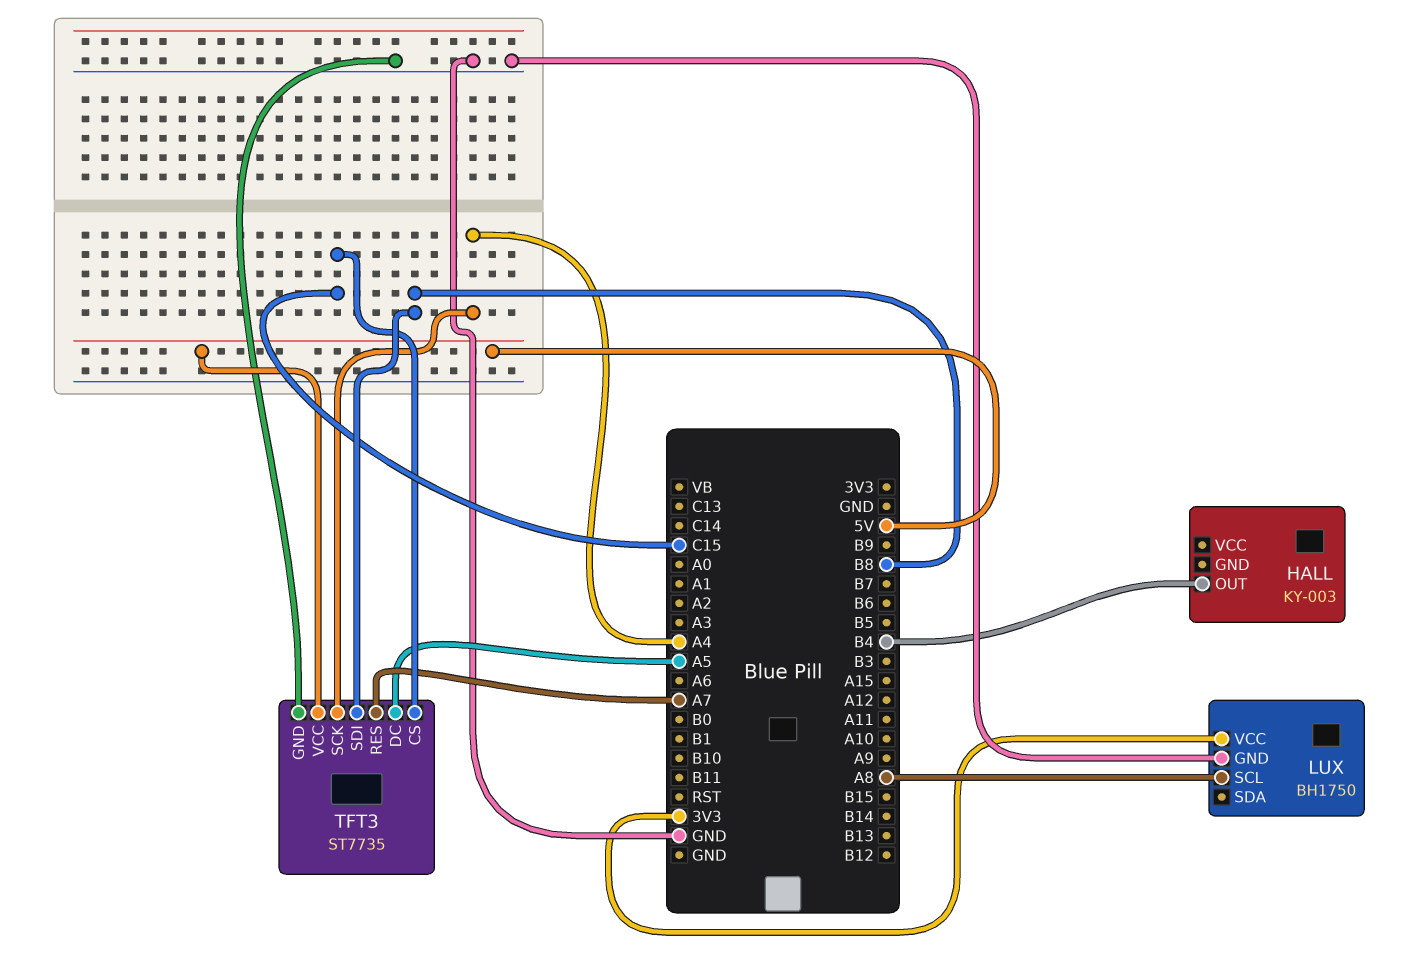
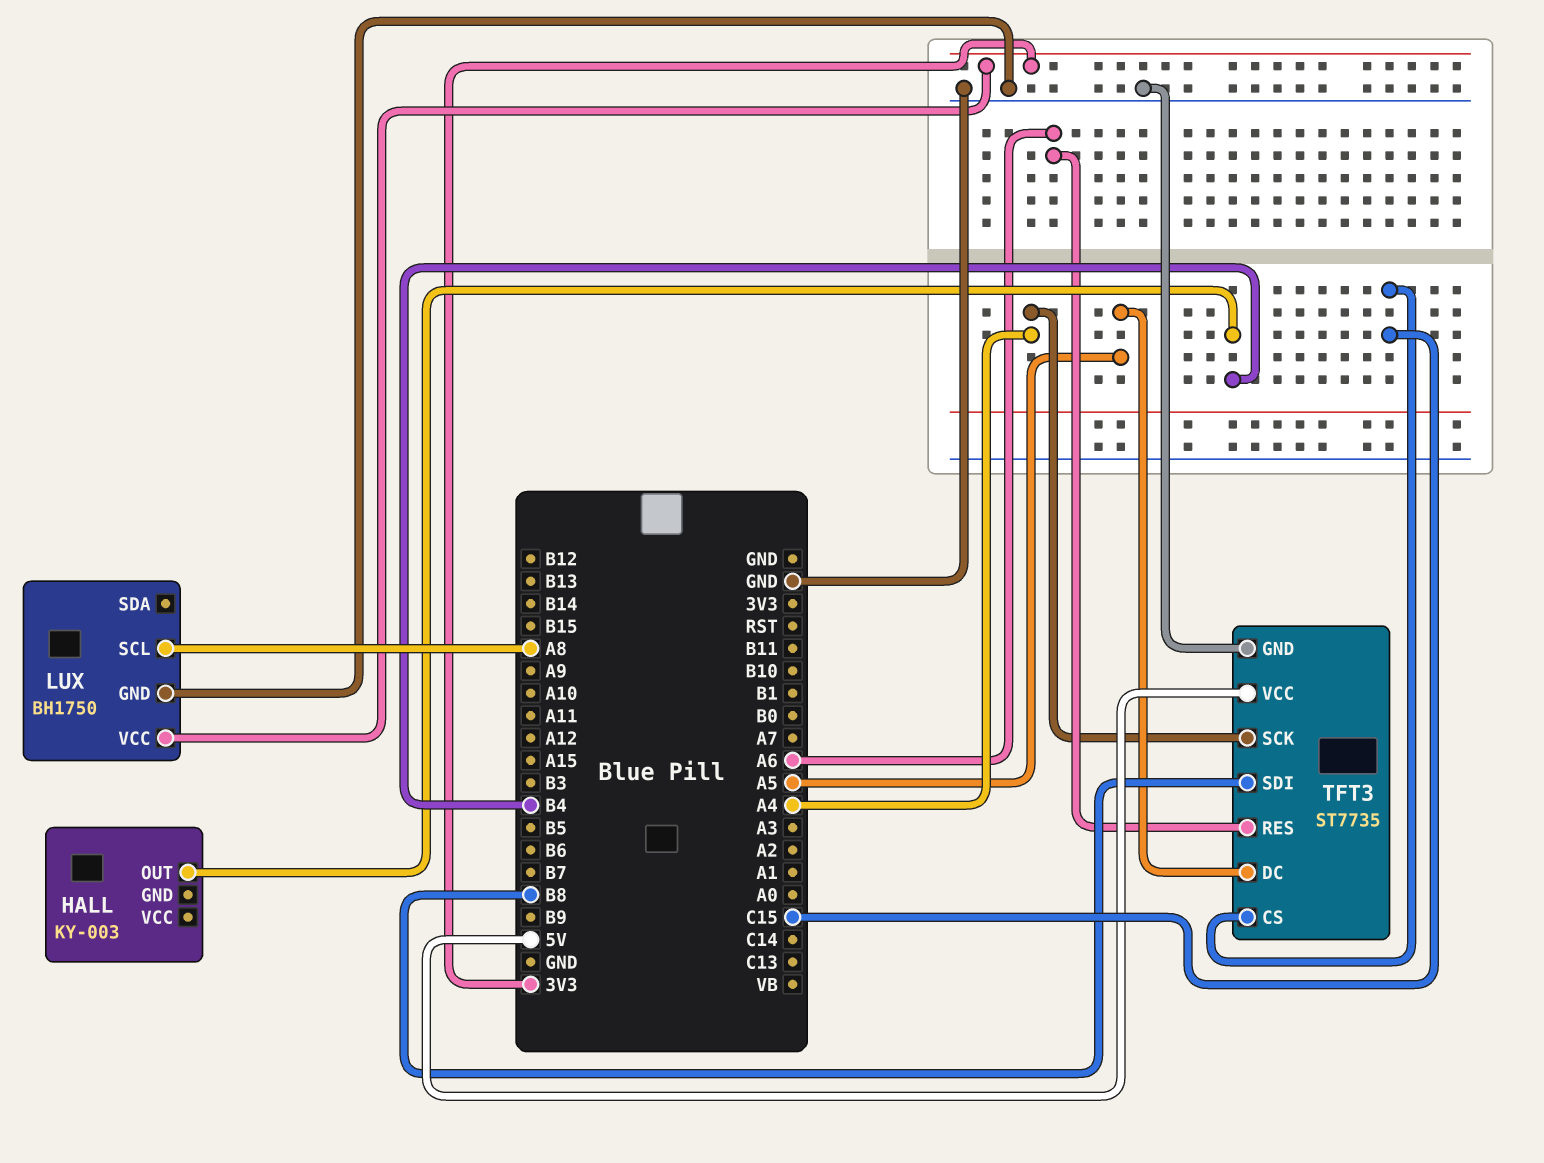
TFT3 pin RES: A7 -> A6

